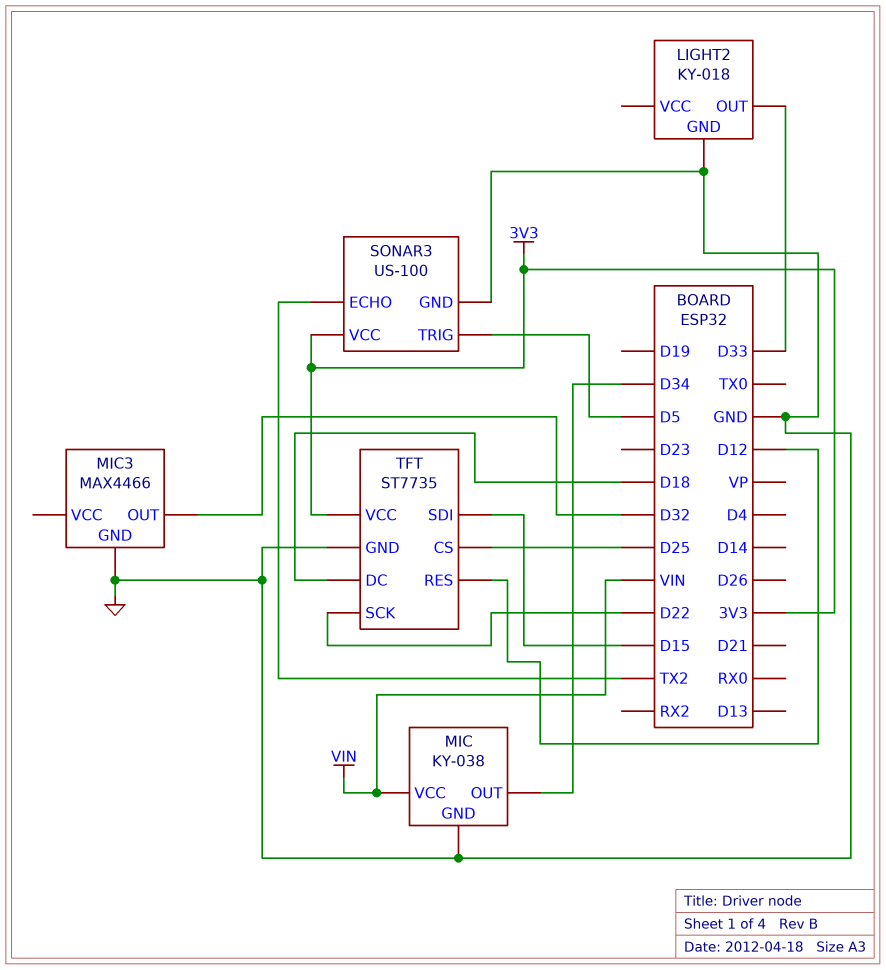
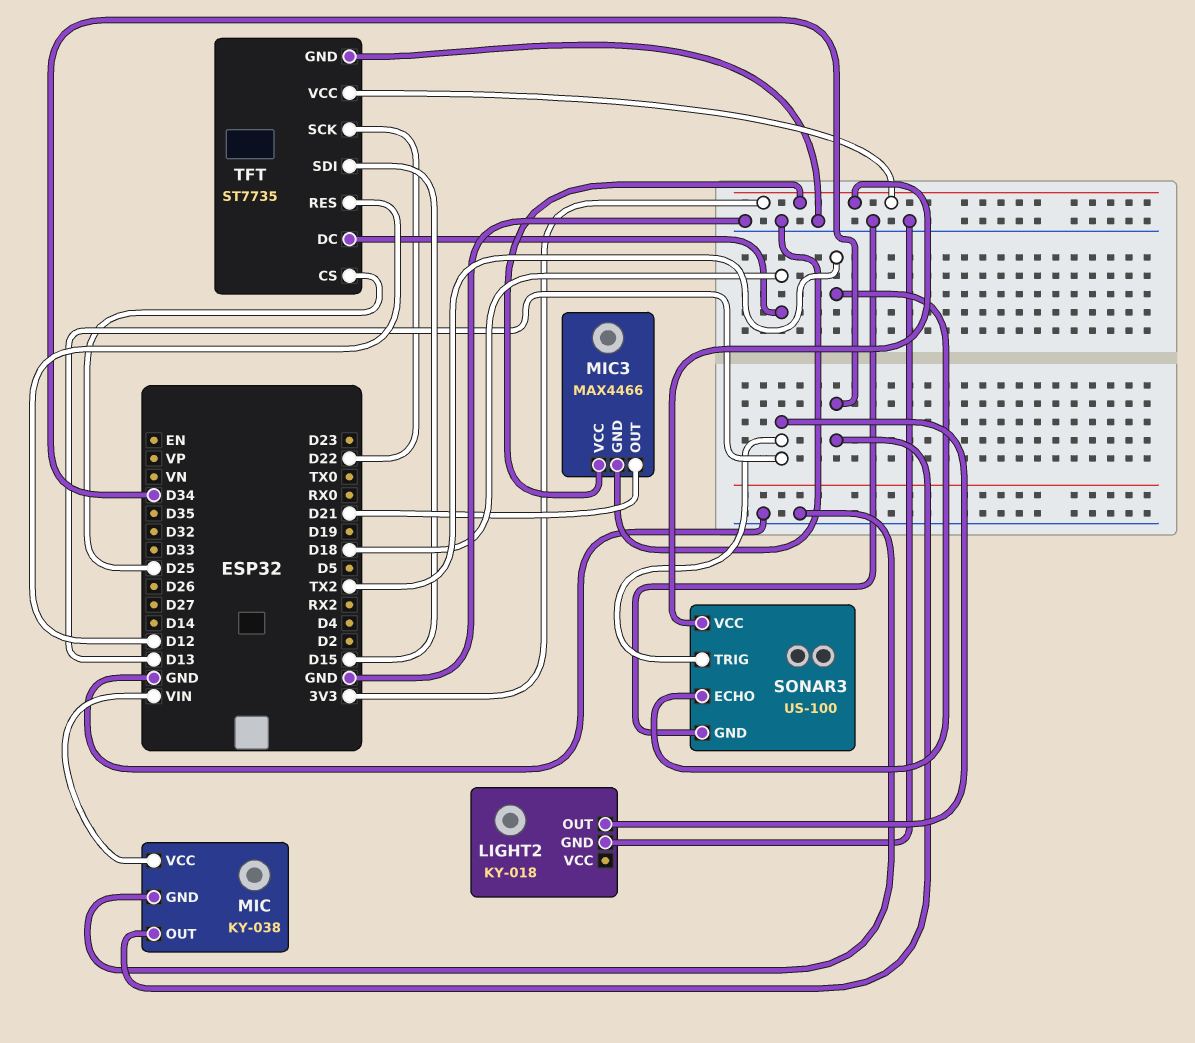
LIGHT2 pin OUT: D33 -> D13
MIC3 pin OUT: D32 -> D21
MIC3 pin VCC: none -> 3V3
SONAR3 pin TRIG: D5 -> D13

